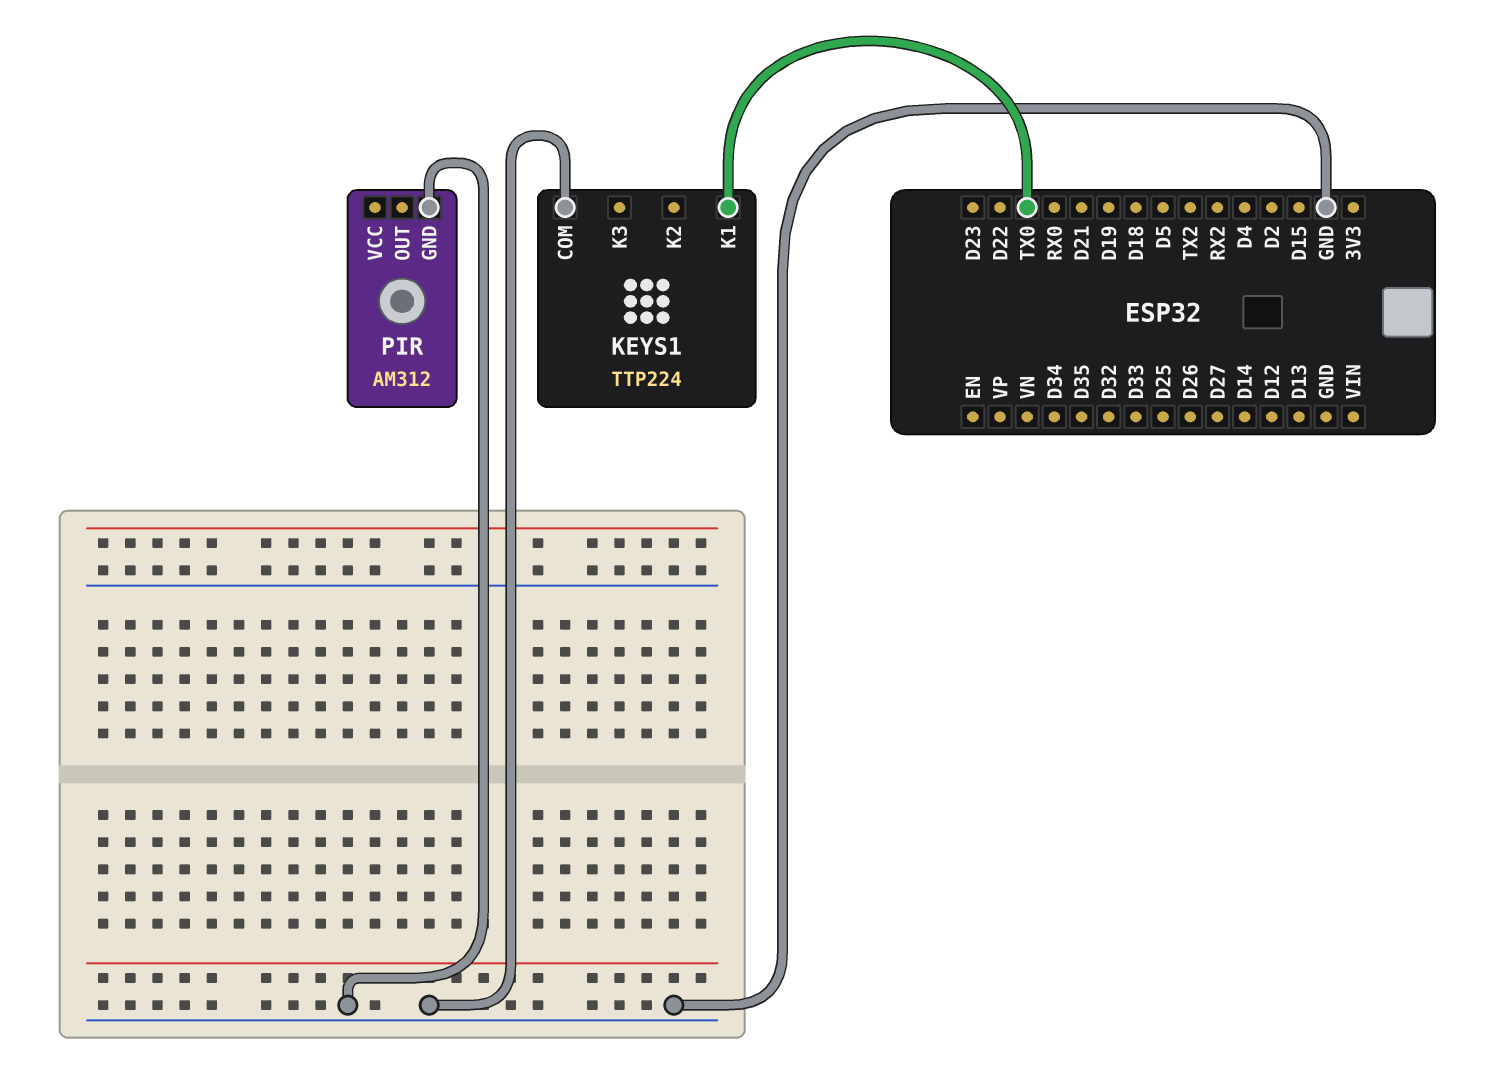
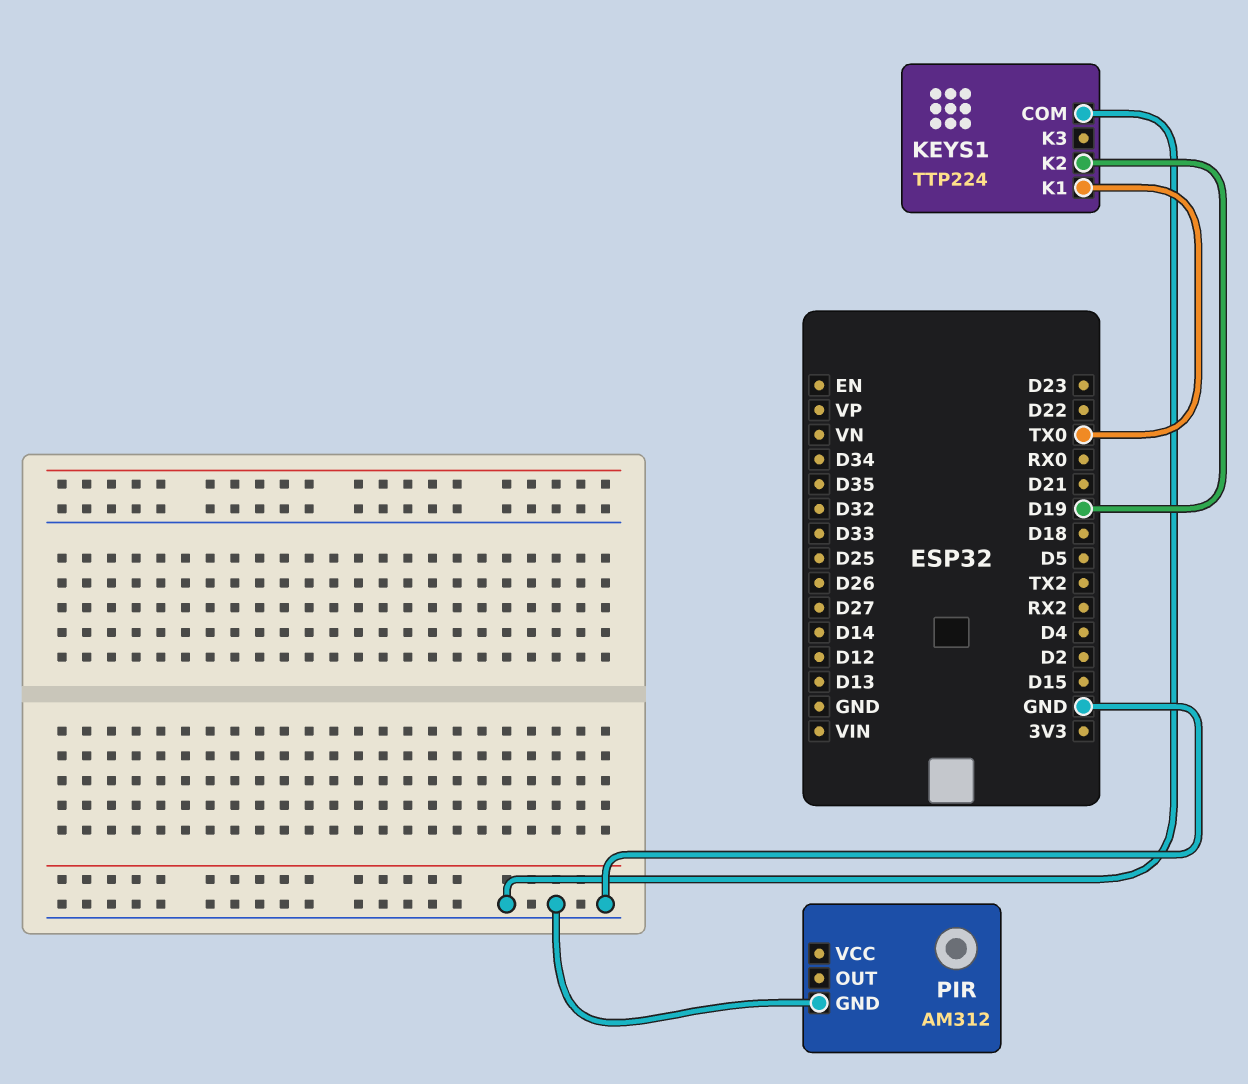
KEYS1 pin K2: none -> D19

